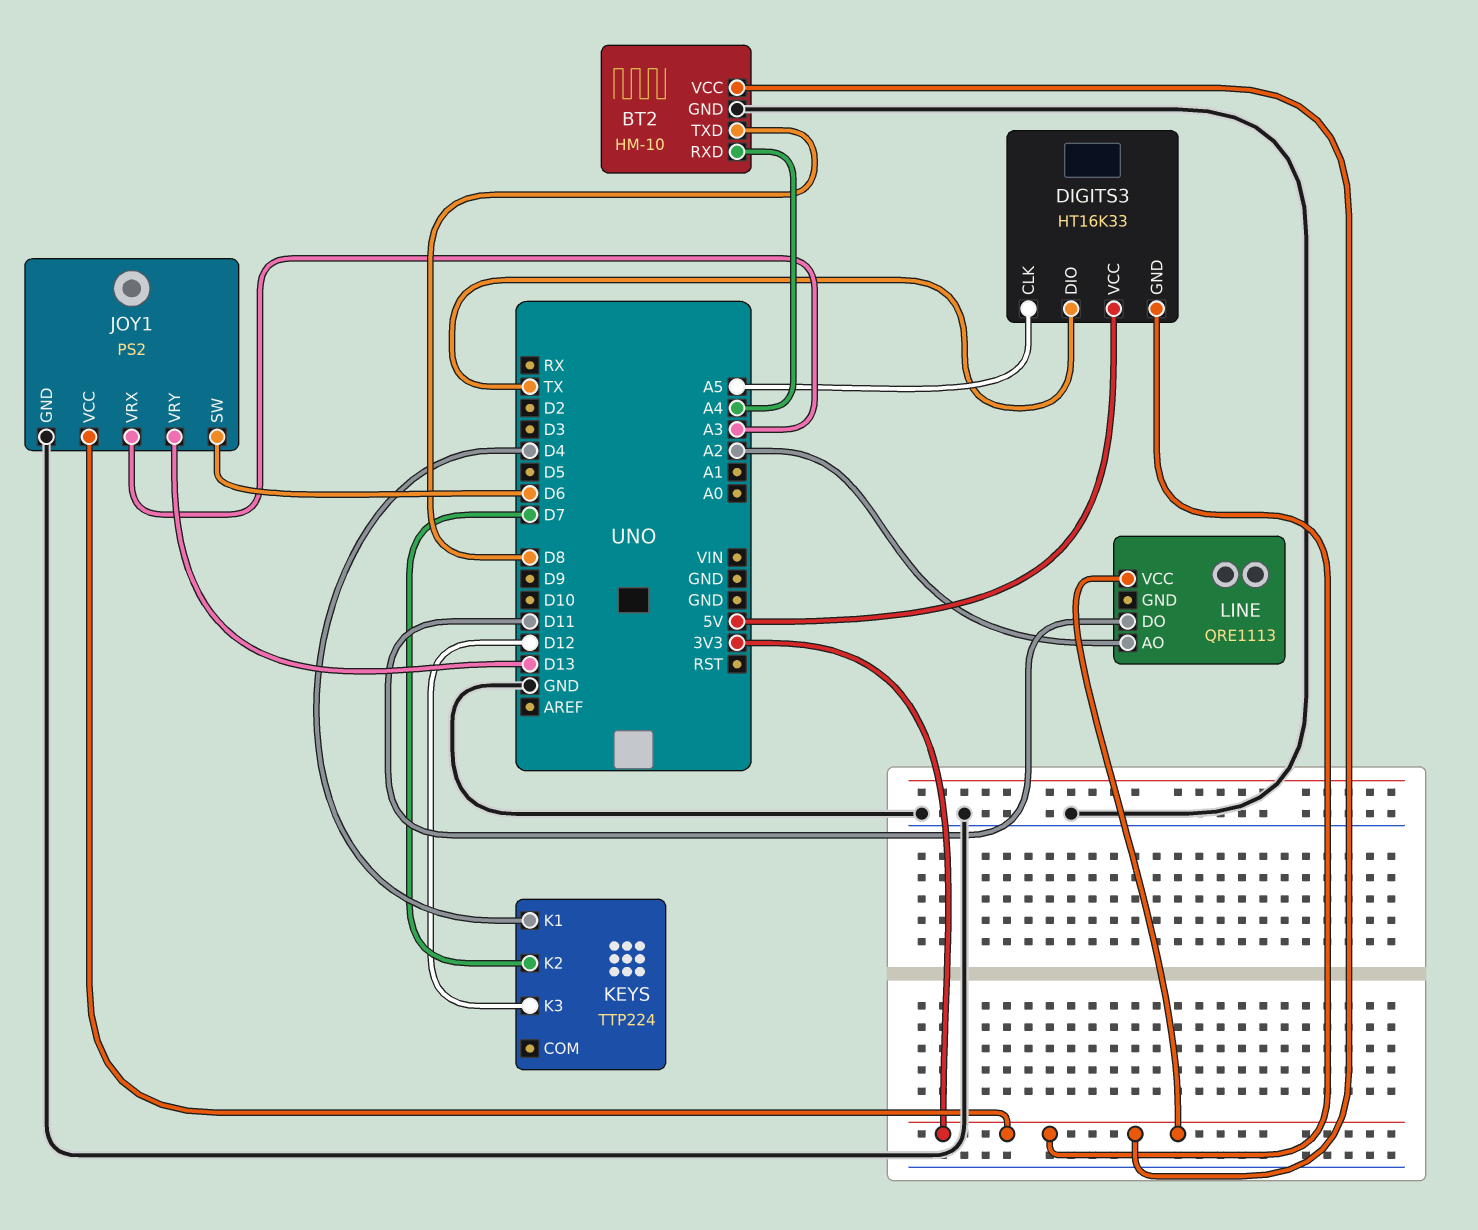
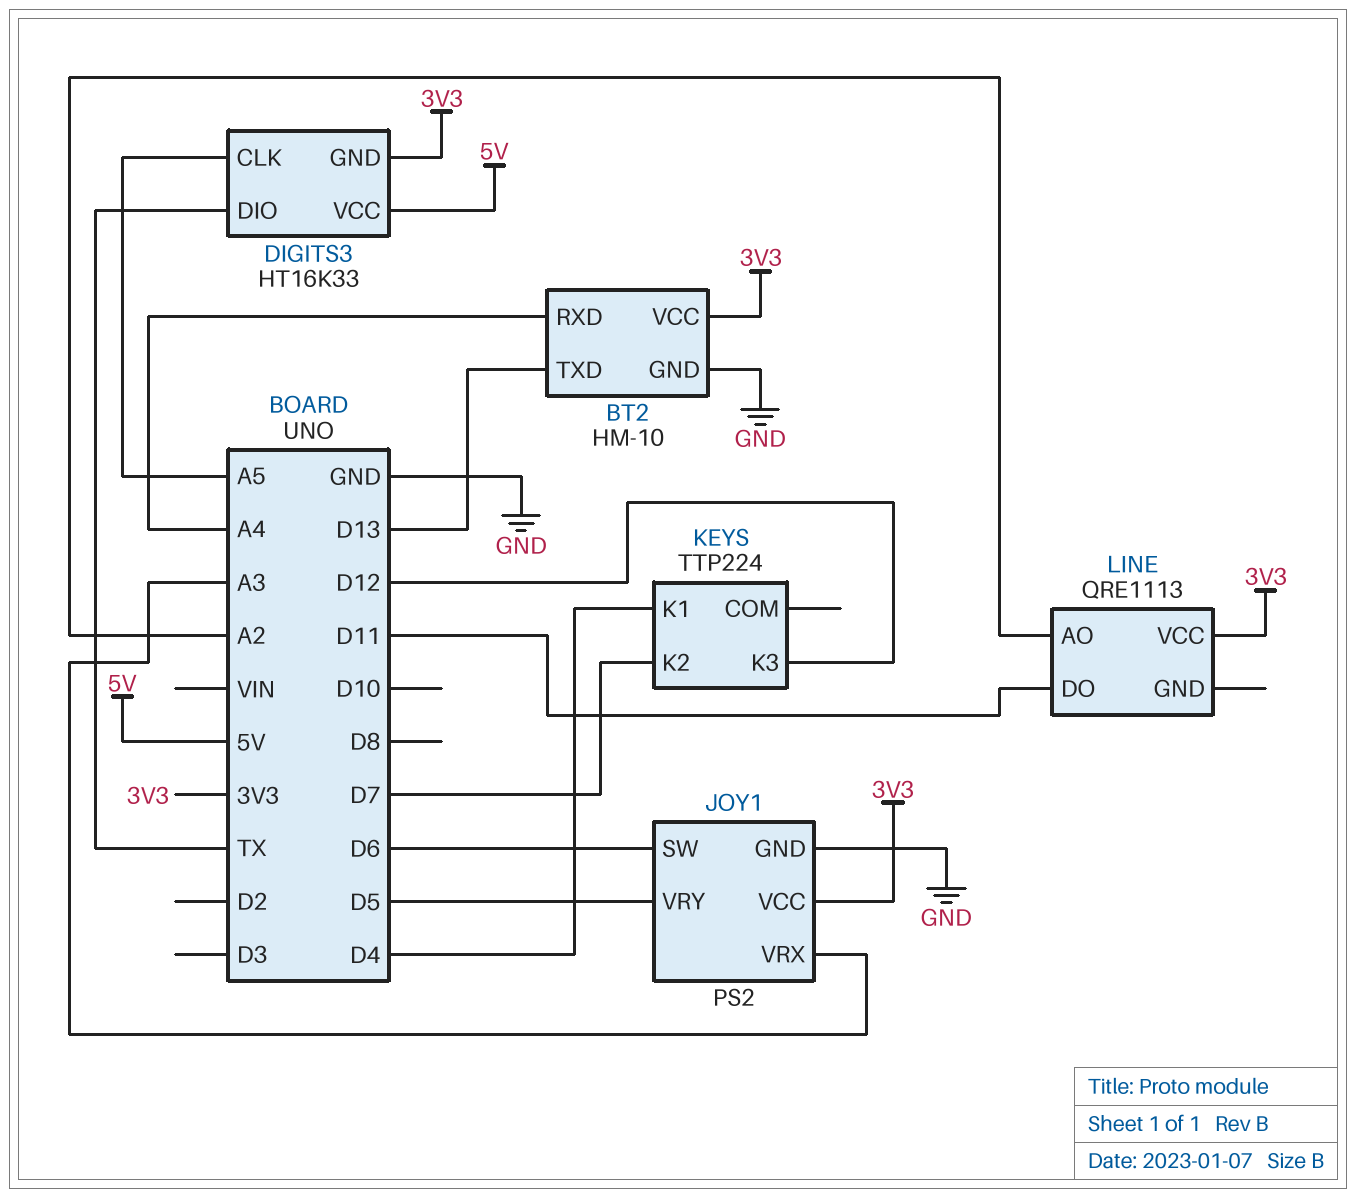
BT2 pin TXD: D8 -> D13
JOY1 pin VRY: D13 -> D5

